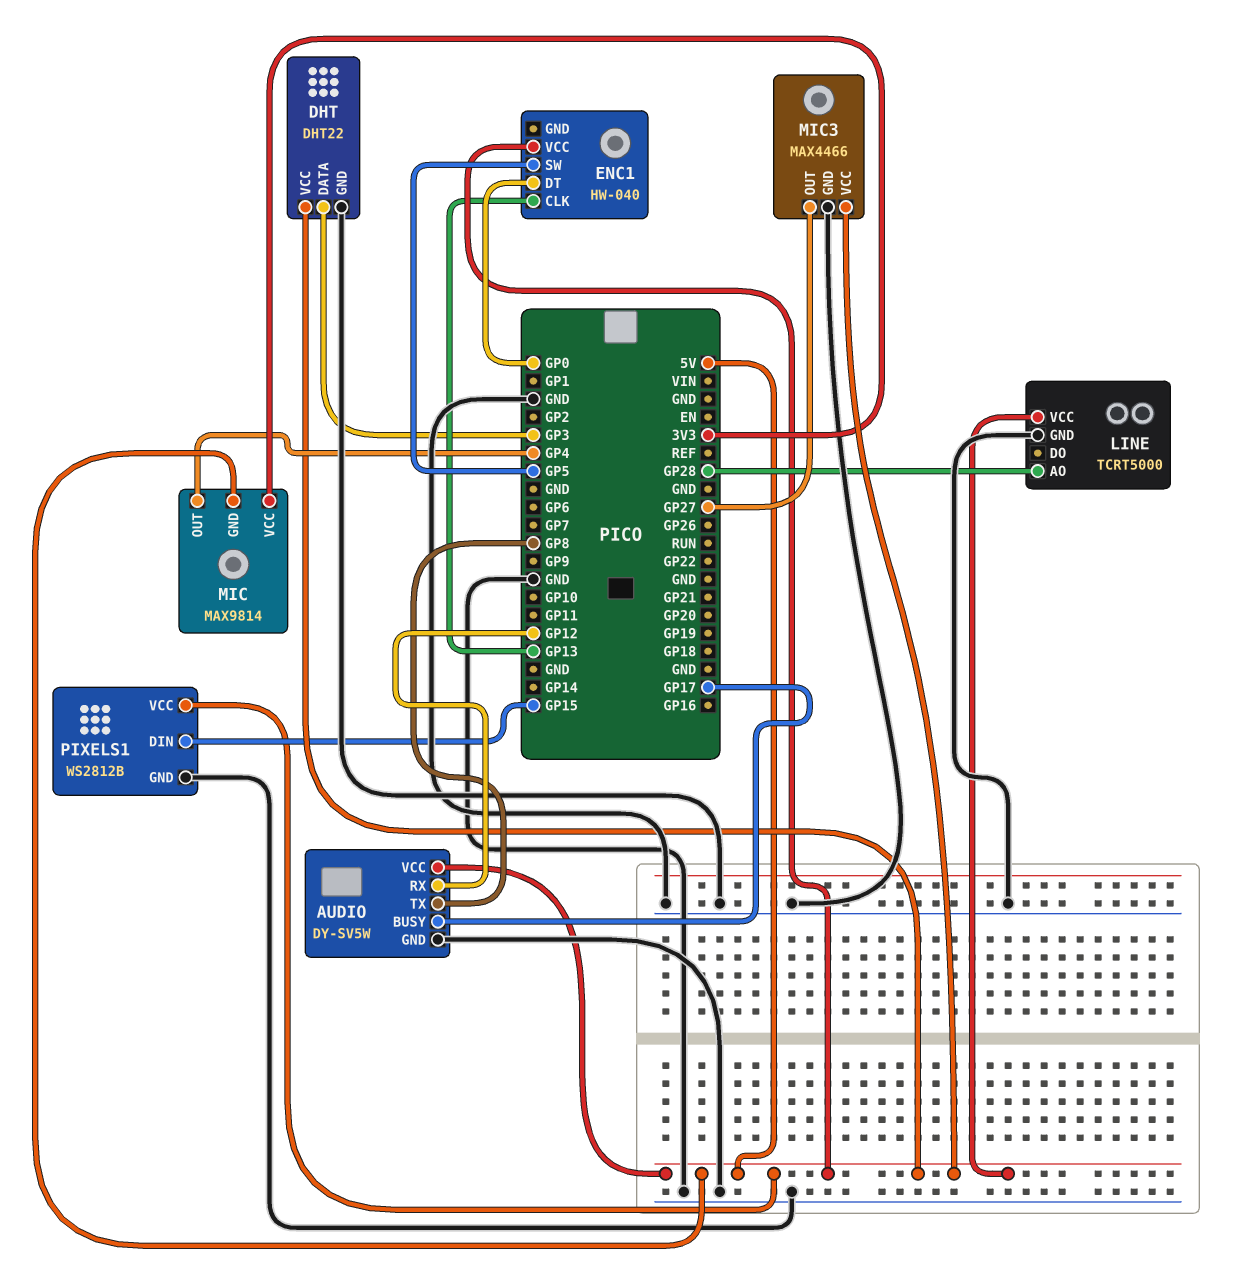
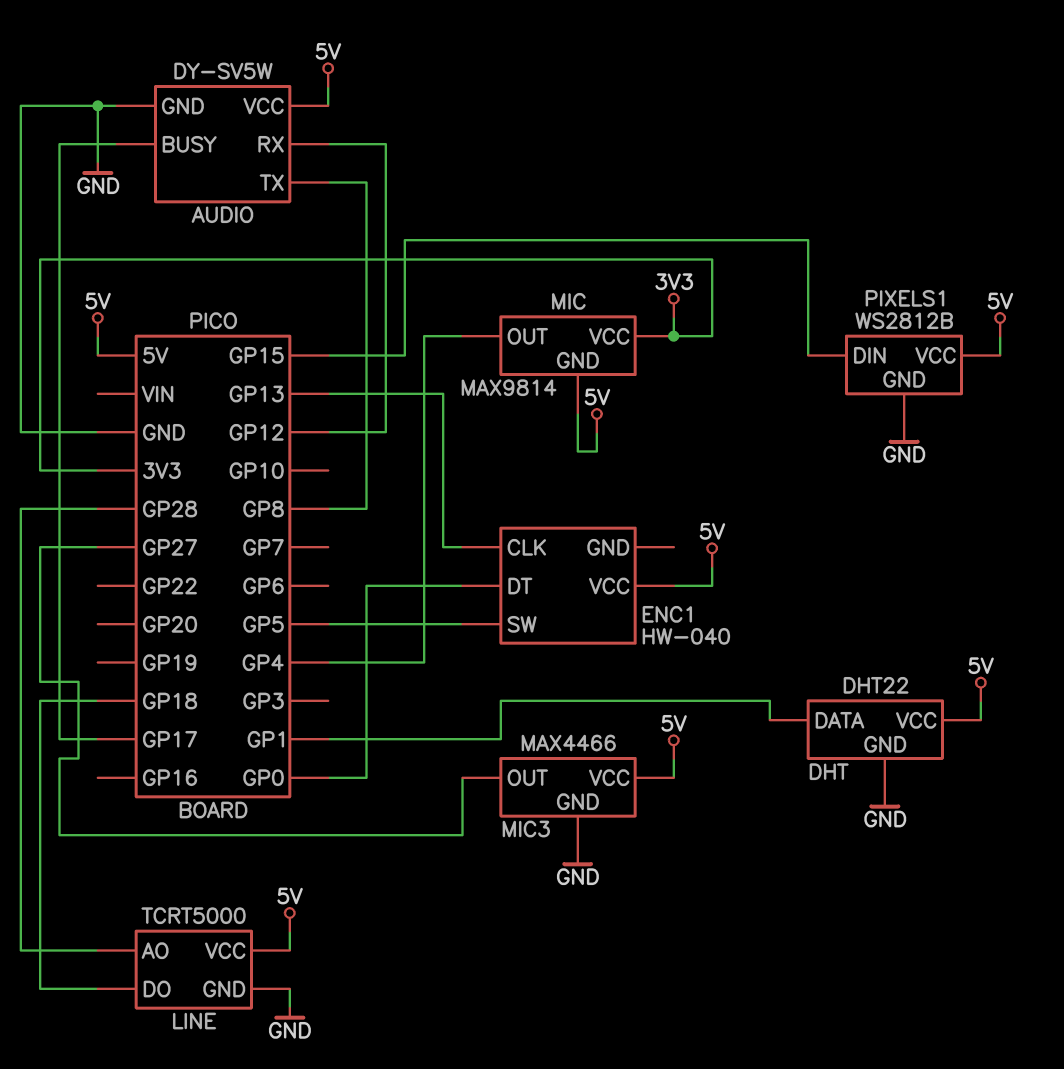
DHT pin DATA: GP3 -> GP1
LINE pin DO: none -> GP18

